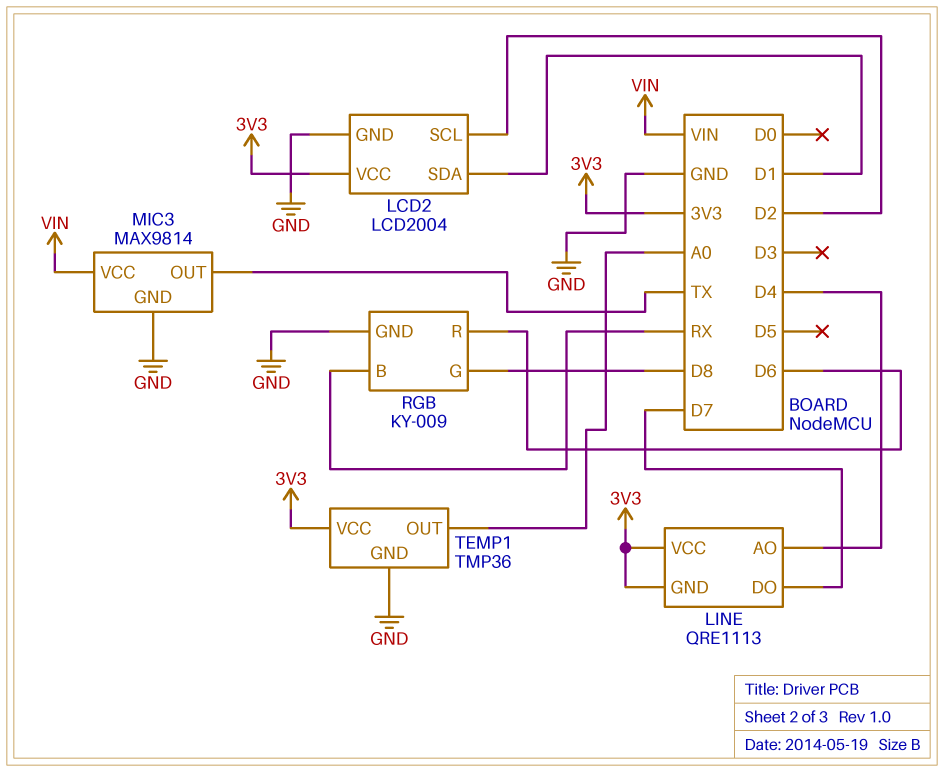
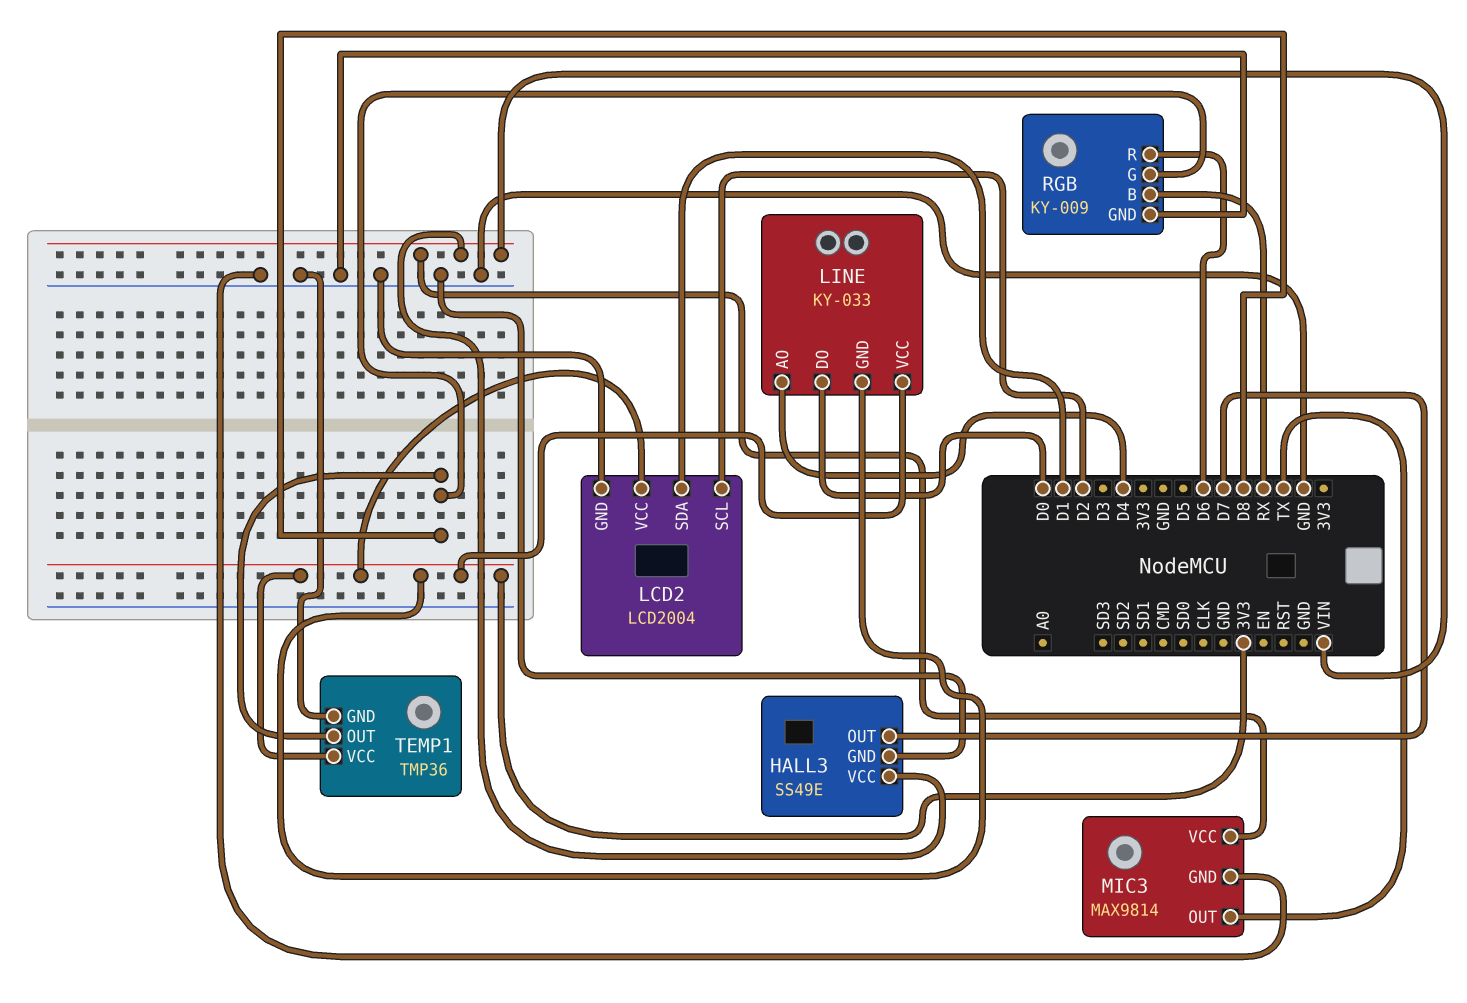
HALL3: none -> SS49E
HALL3 pin GND: none -> GND
HALL3 pin OUT: none -> D7
HALL3 pin VCC: none -> VIN
LINE: QRE1113 -> KY-033
LINE pin DO: D7 -> D0
TEMP1 pin OUT: A0 -> D8

